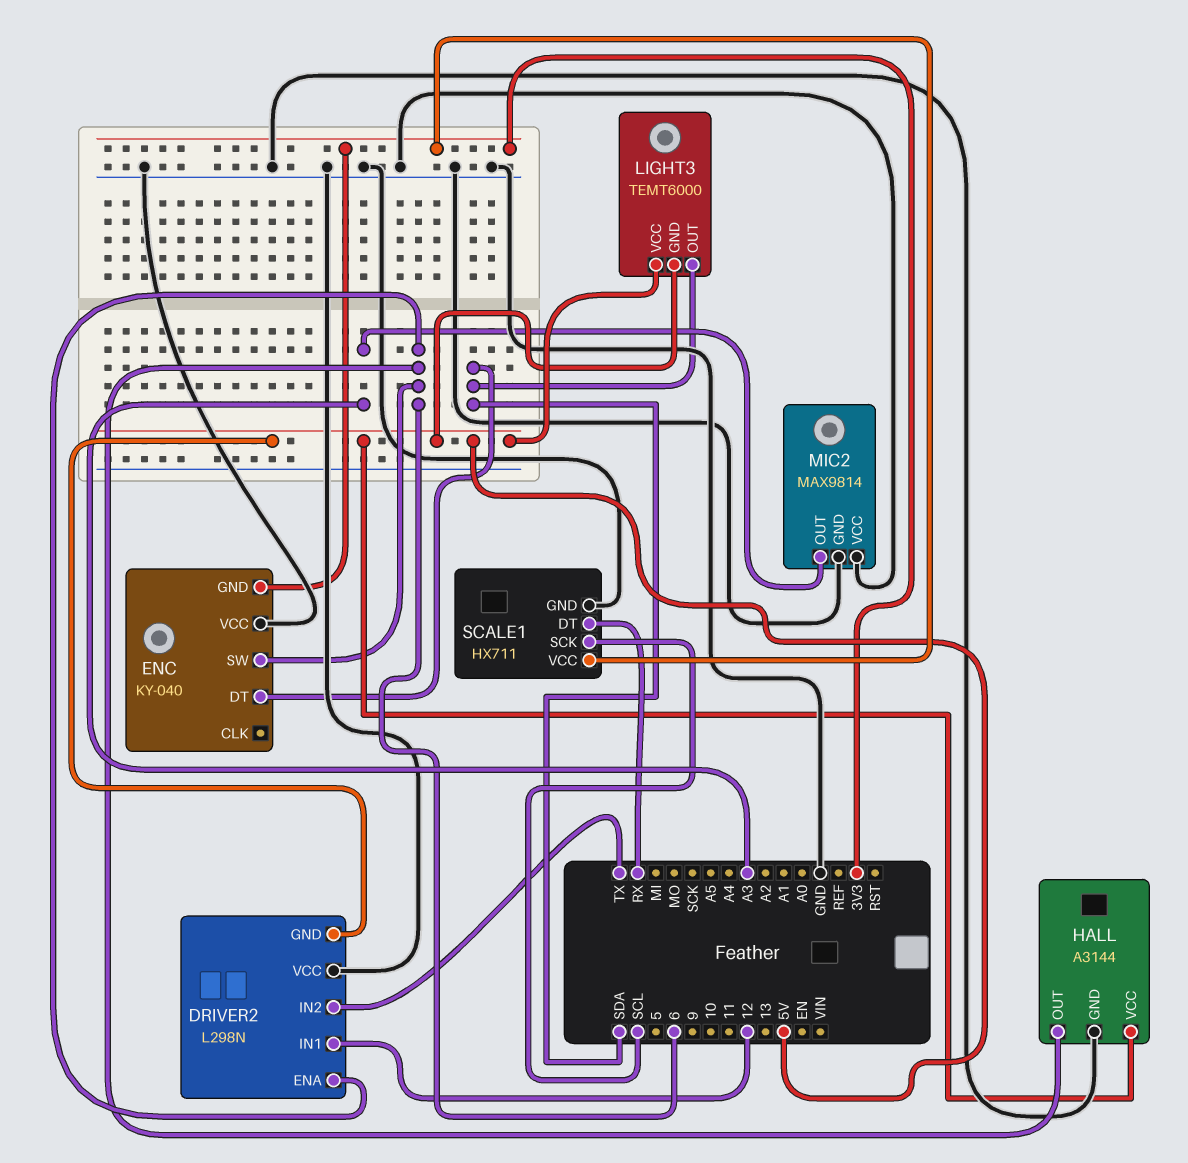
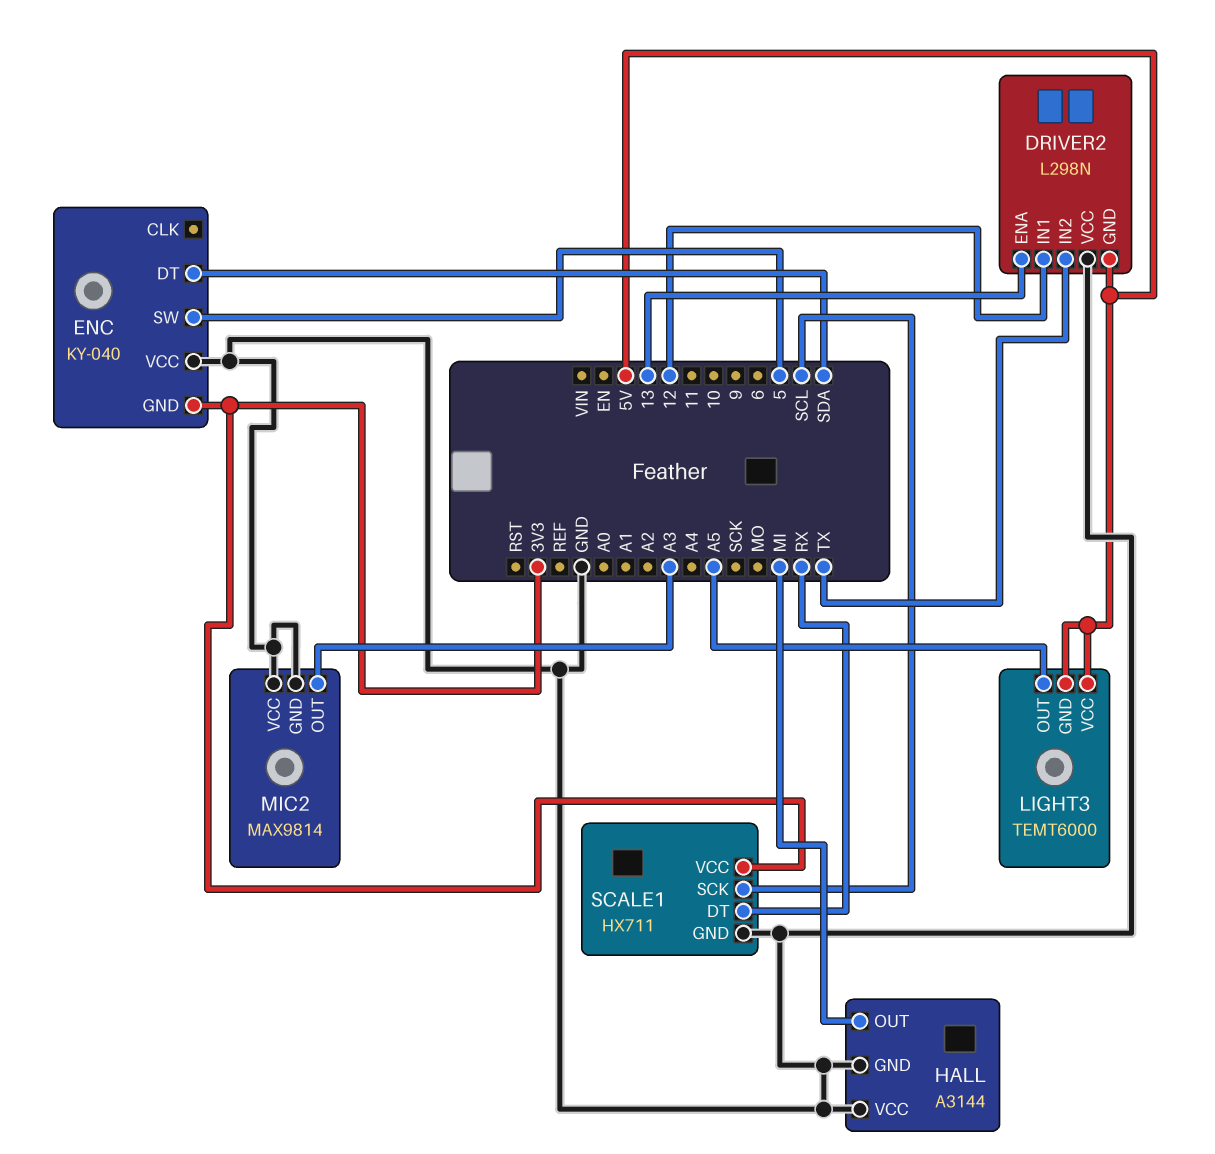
DRIVER2 pin ENA: 6 -> 13
ENC pin SW: 6 -> 5
HALL pin OUT: 6 -> MI
HALL pin VCC: 5V -> GND
LIGHT3 pin OUT: SDA -> A5

